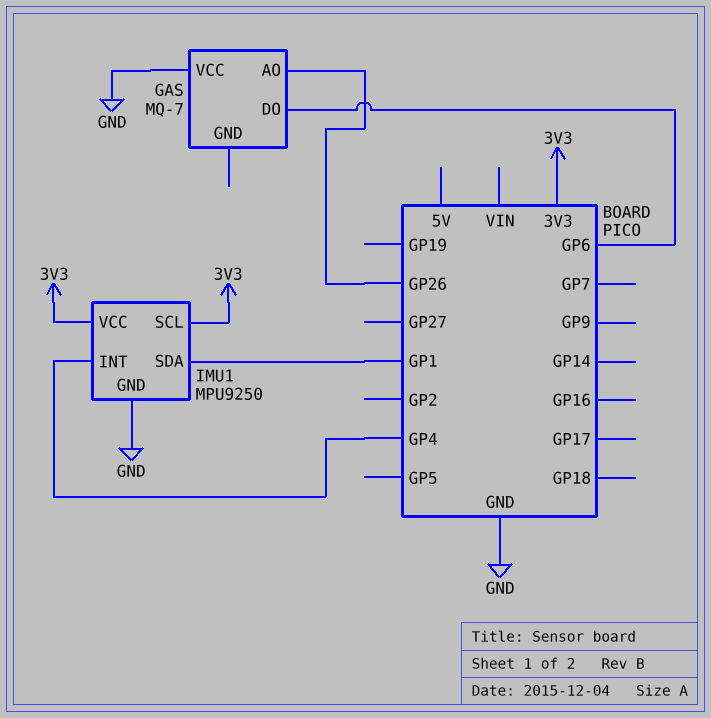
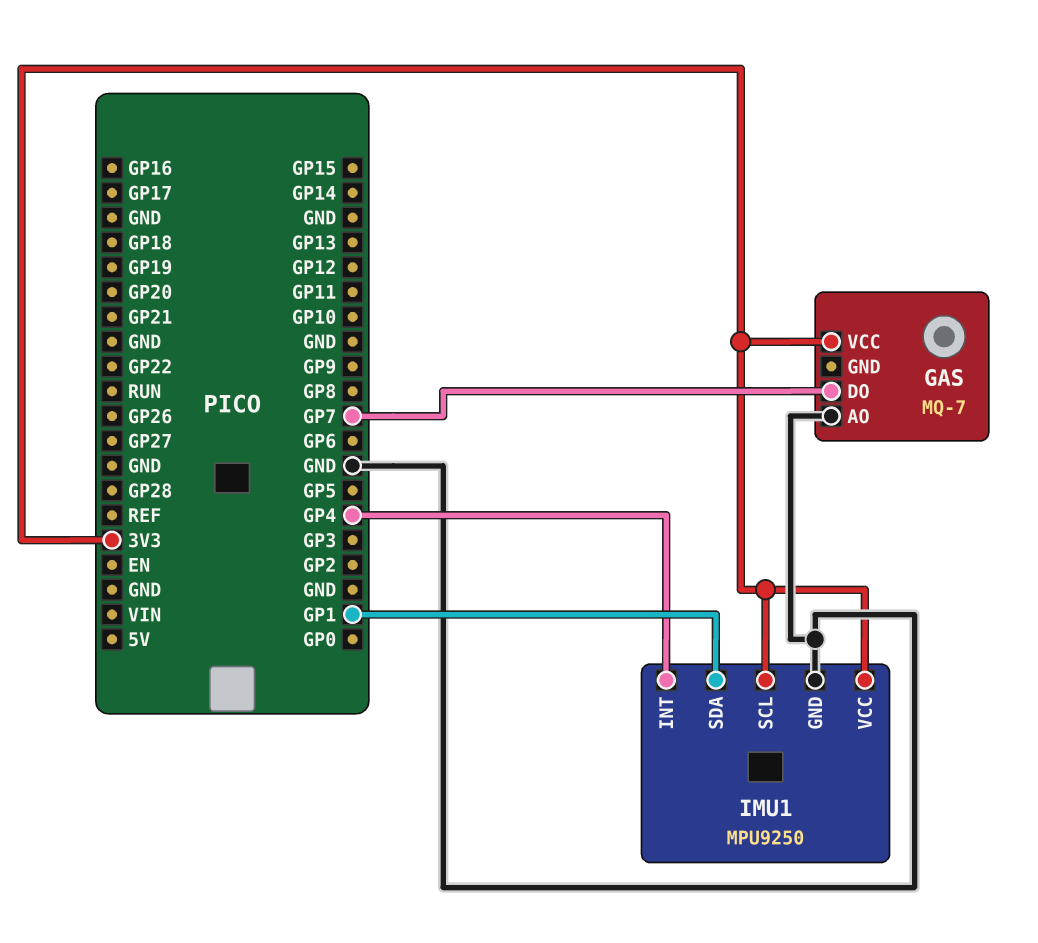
GAS pin AO: GP26 -> GND
GAS pin DO: GP6 -> GP7
GAS pin VCC: GND -> 3V3

